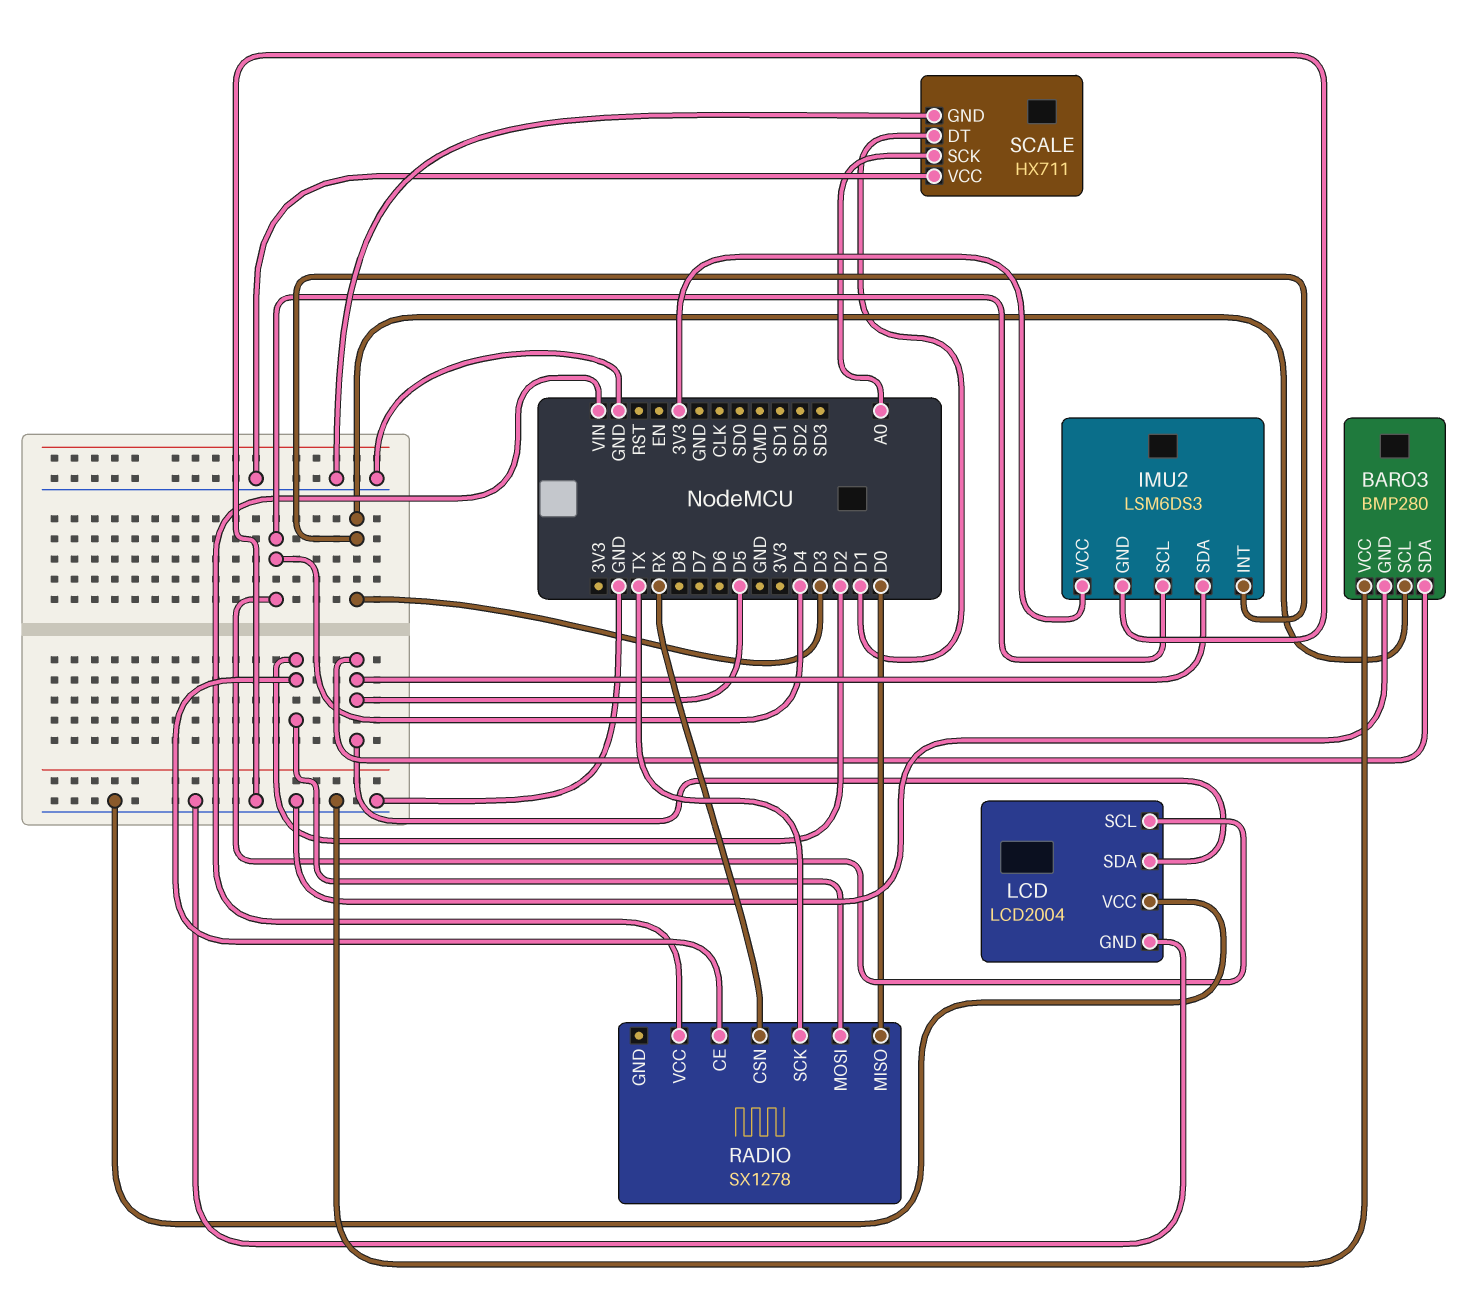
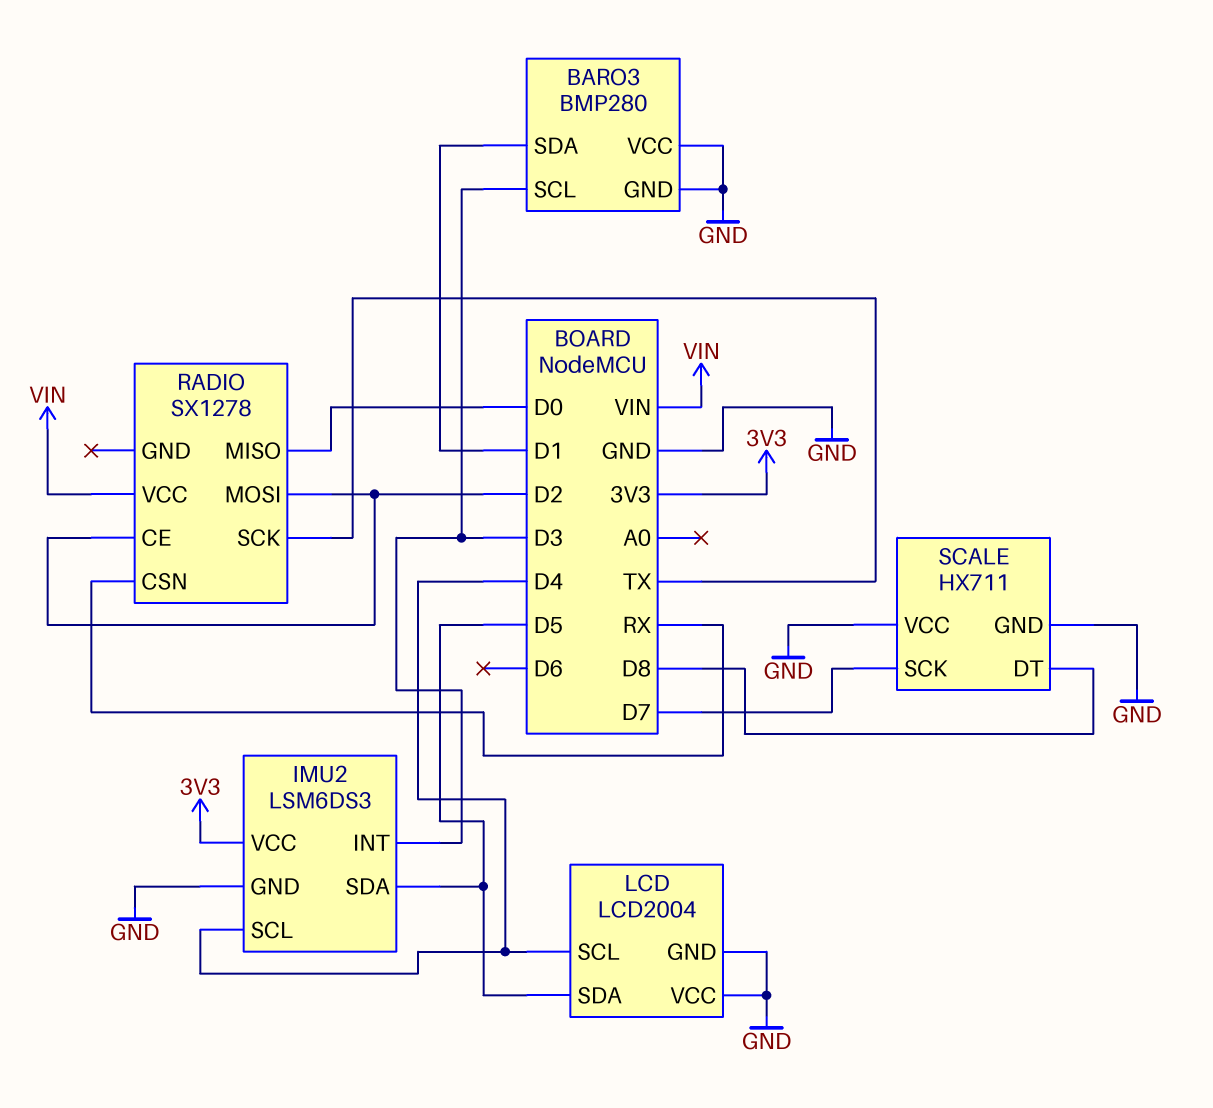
BARO3 pin SDA: D5 -> D1
SCALE pin DT: D1 -> D8
SCALE pin SCK: A0 -> D7

